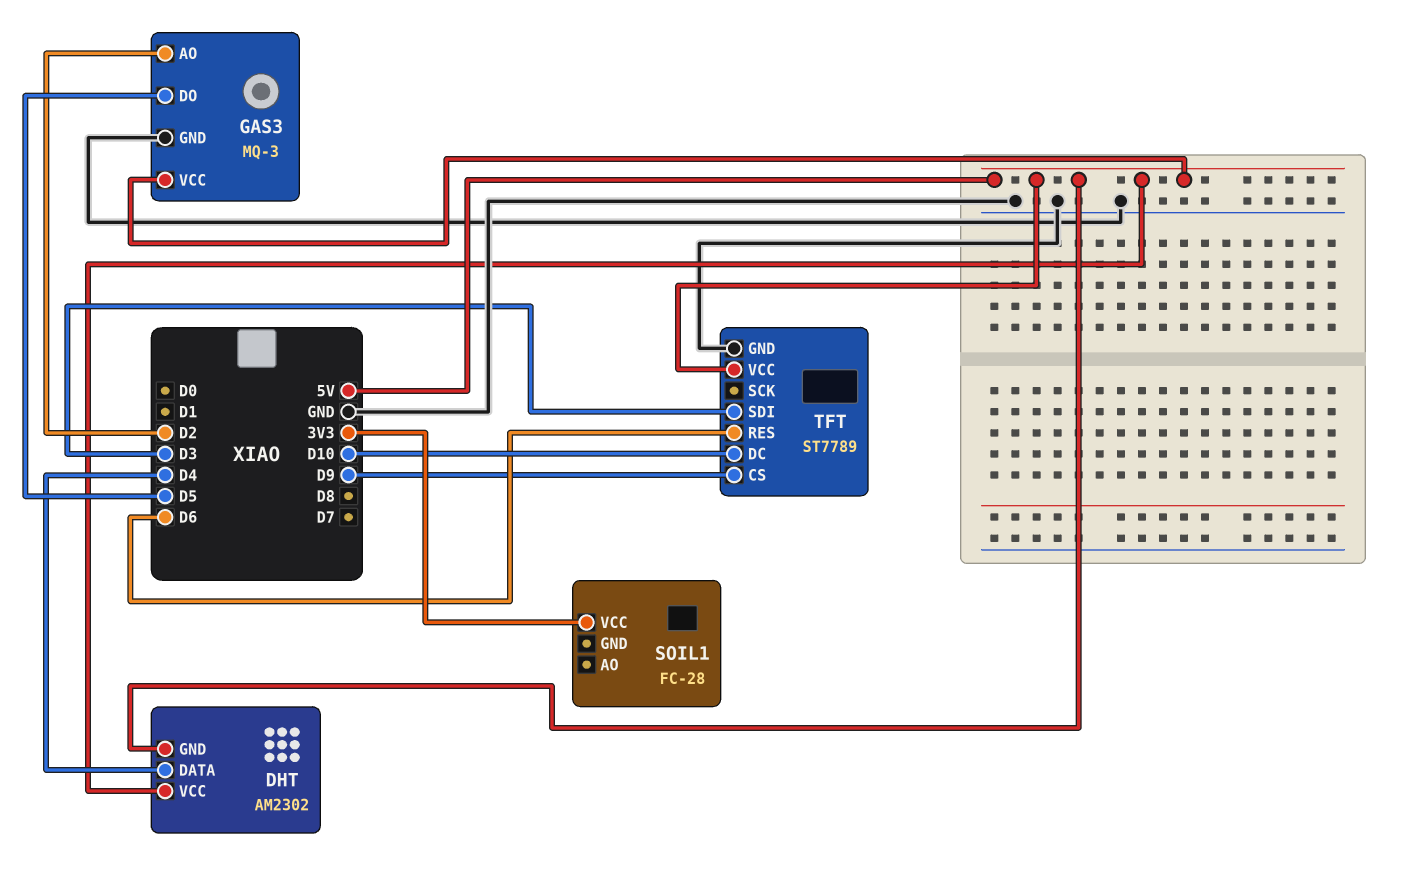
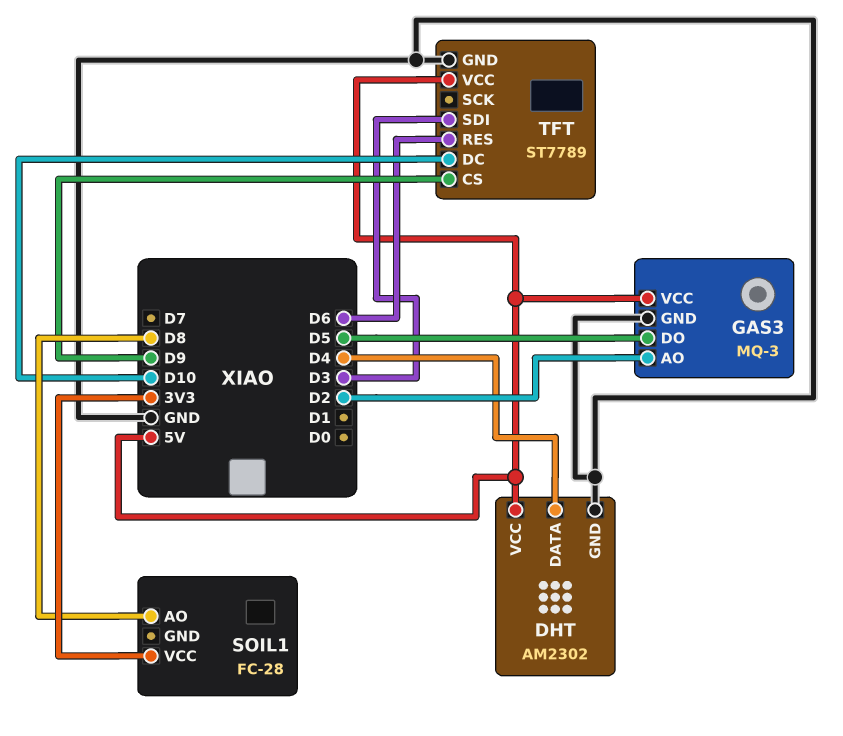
DHT pin GND: 5V -> GND
SOIL1 pin AO: none -> D8

